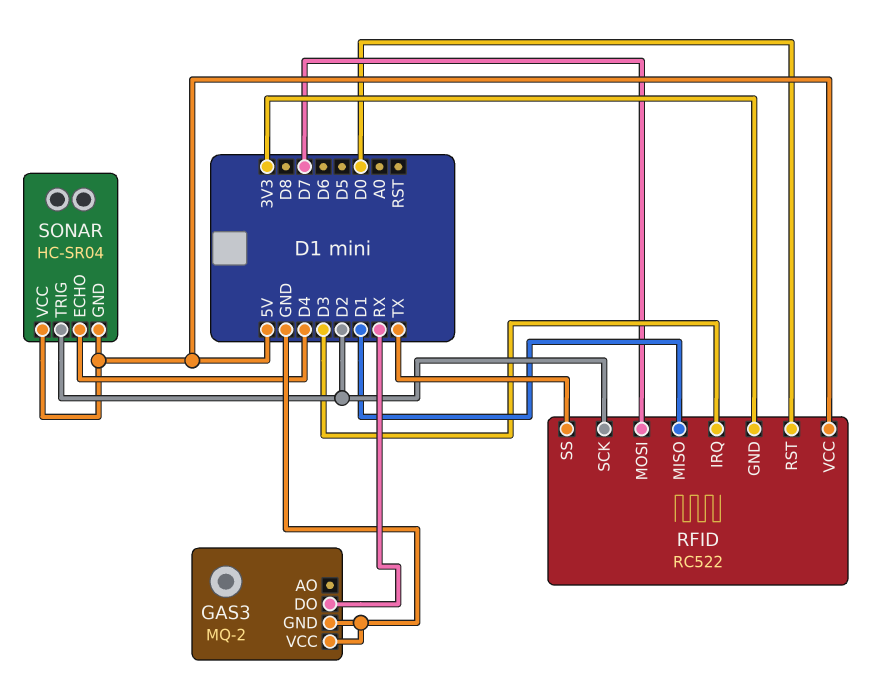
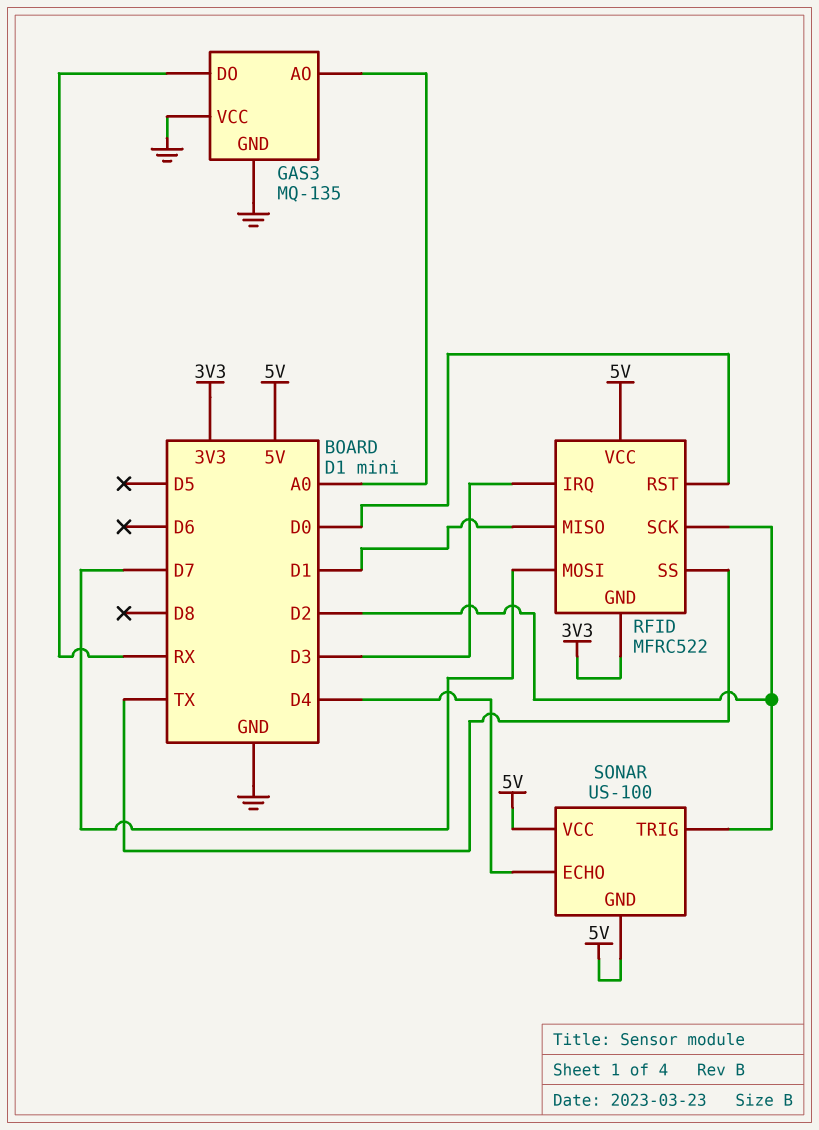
GAS3: MQ-2 -> MQ-135
GAS3 pin AO: none -> A0
RFID: RC522 -> MFRC522
SONAR: HC-SR04 -> US-100

